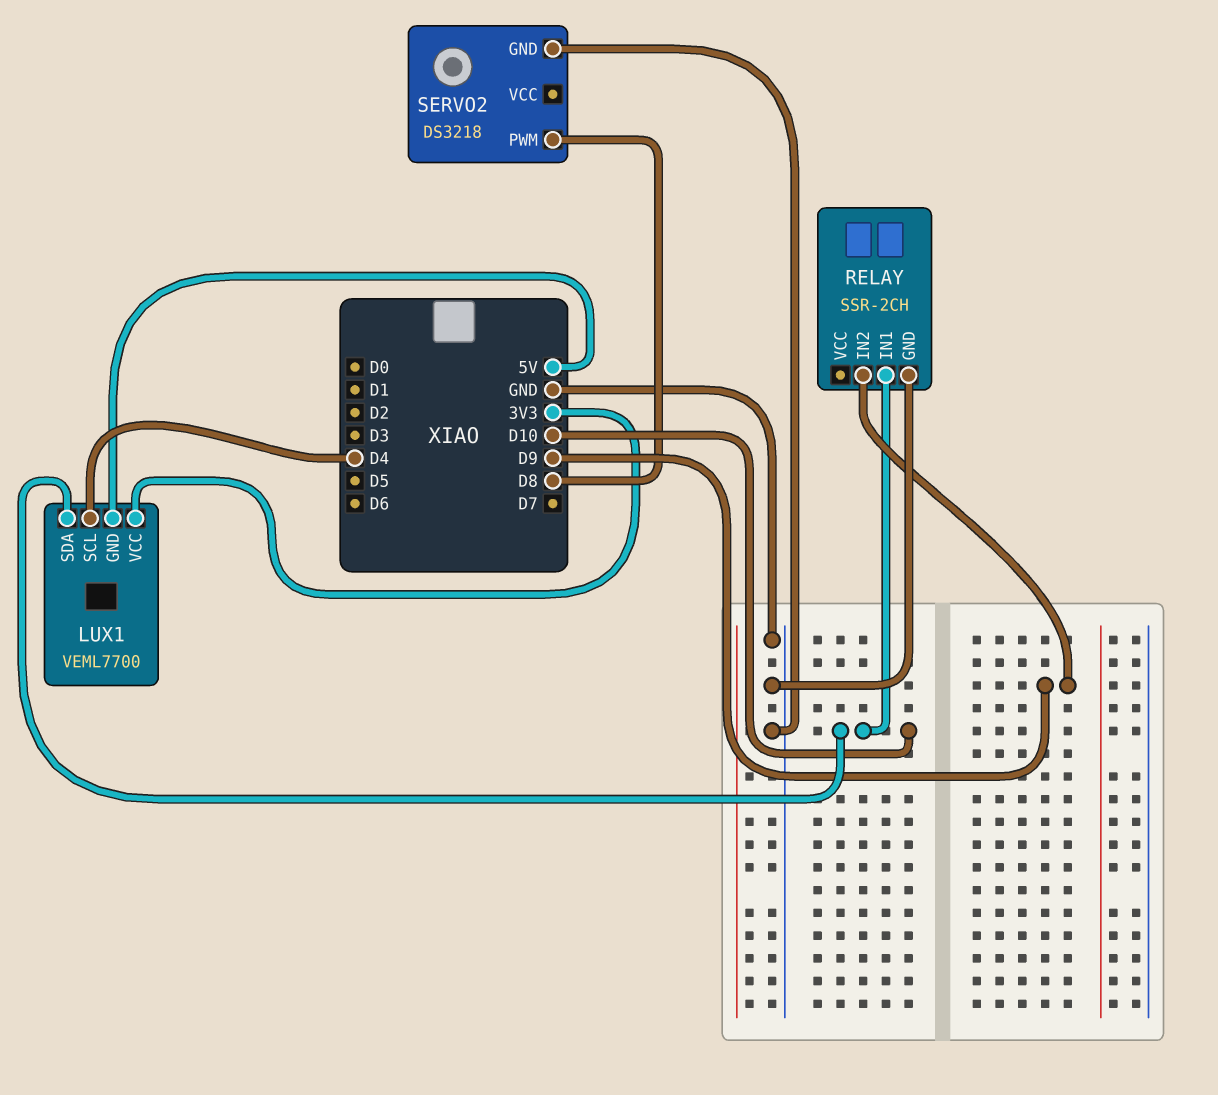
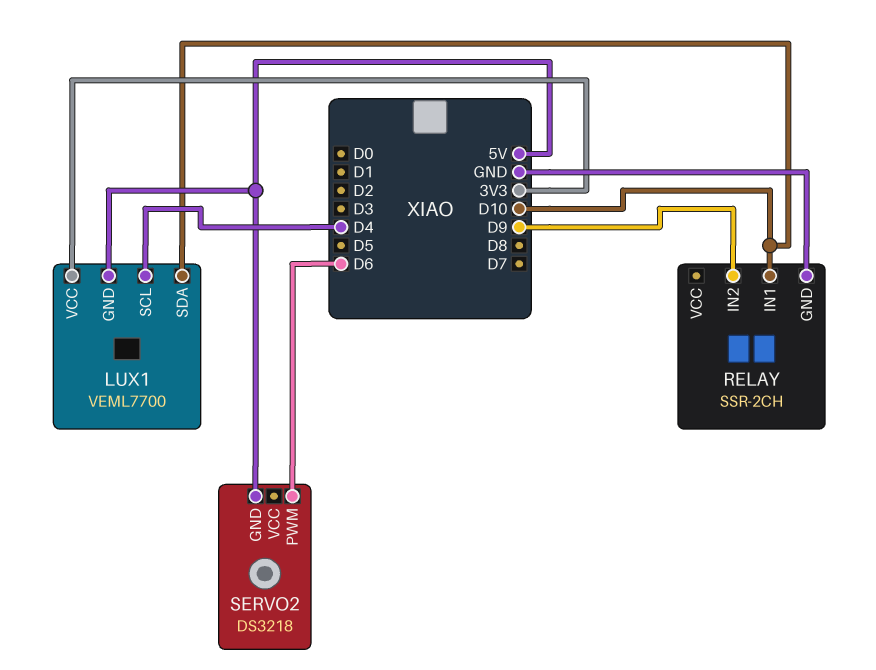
SERVO2 pin GND: GND -> 5V
SERVO2 pin PWM: D8 -> D6

